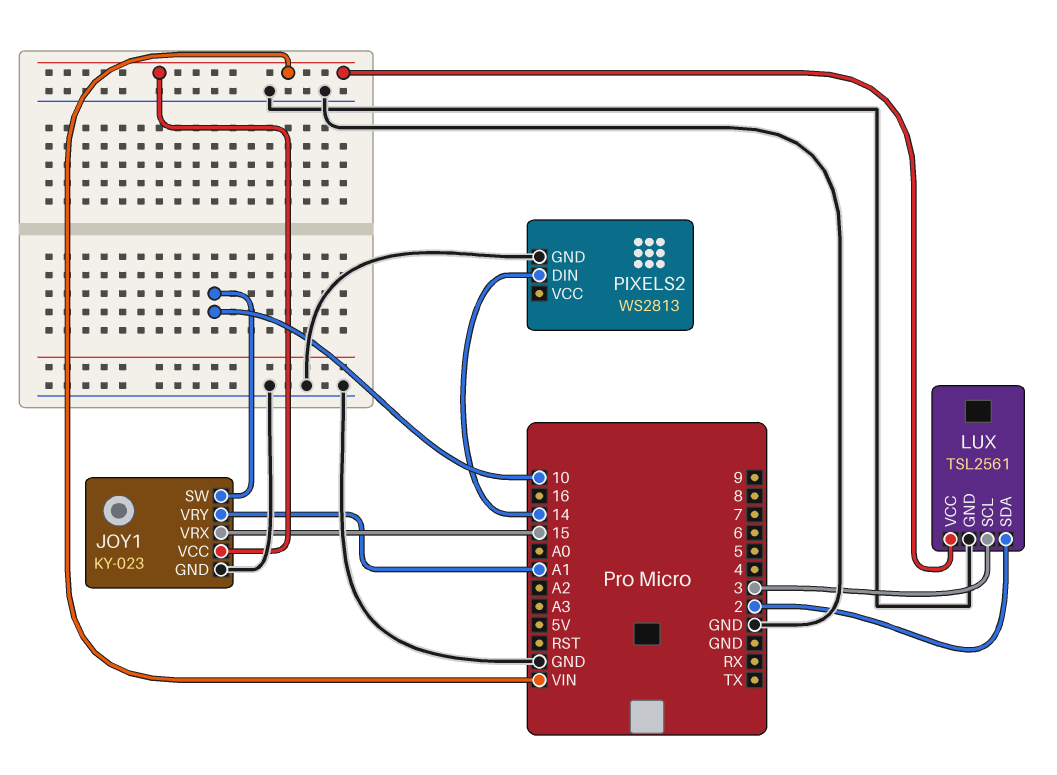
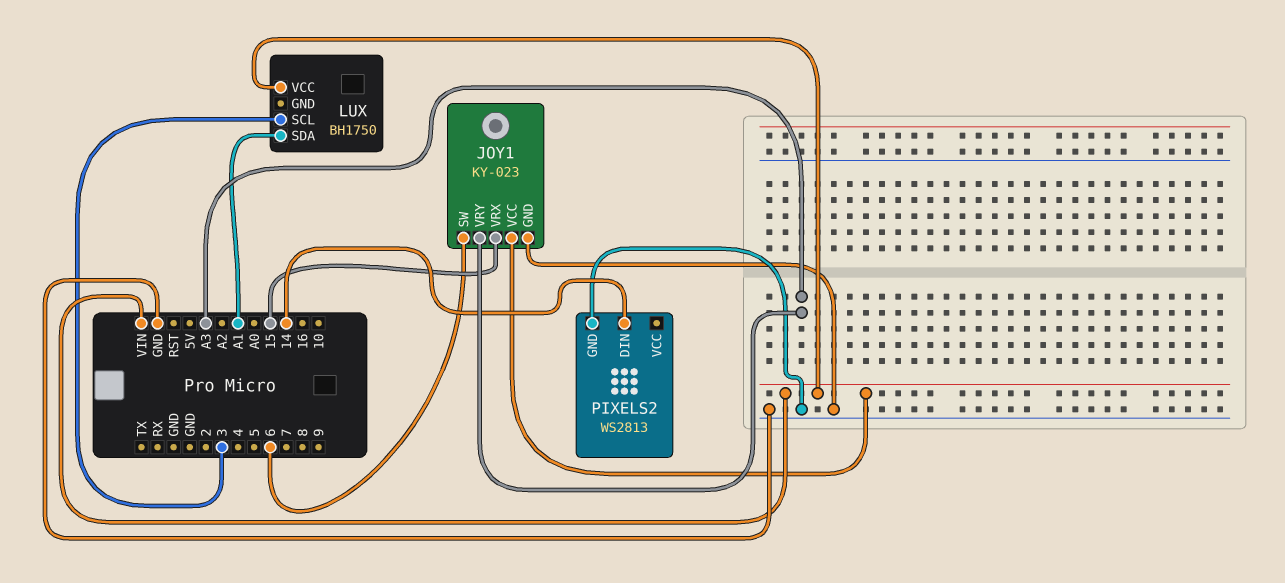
JOY1 pin SW: 10 -> 6
JOY1 pin VRY: A1 -> A3
LUX: TSL2561 -> BH1750
LUX pin GND: GND -> none
LUX pin SDA: 2 -> A1

